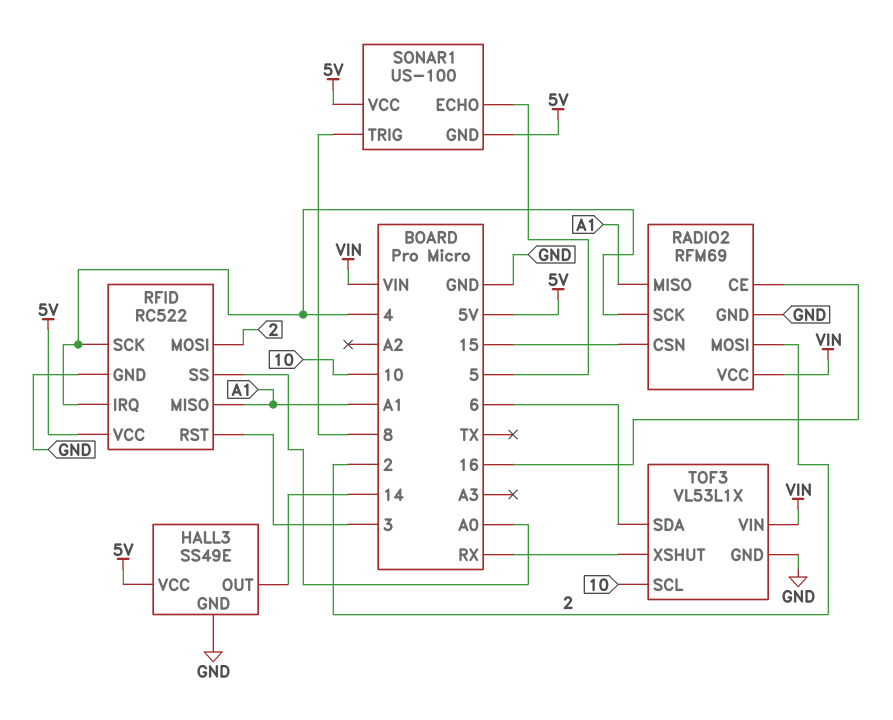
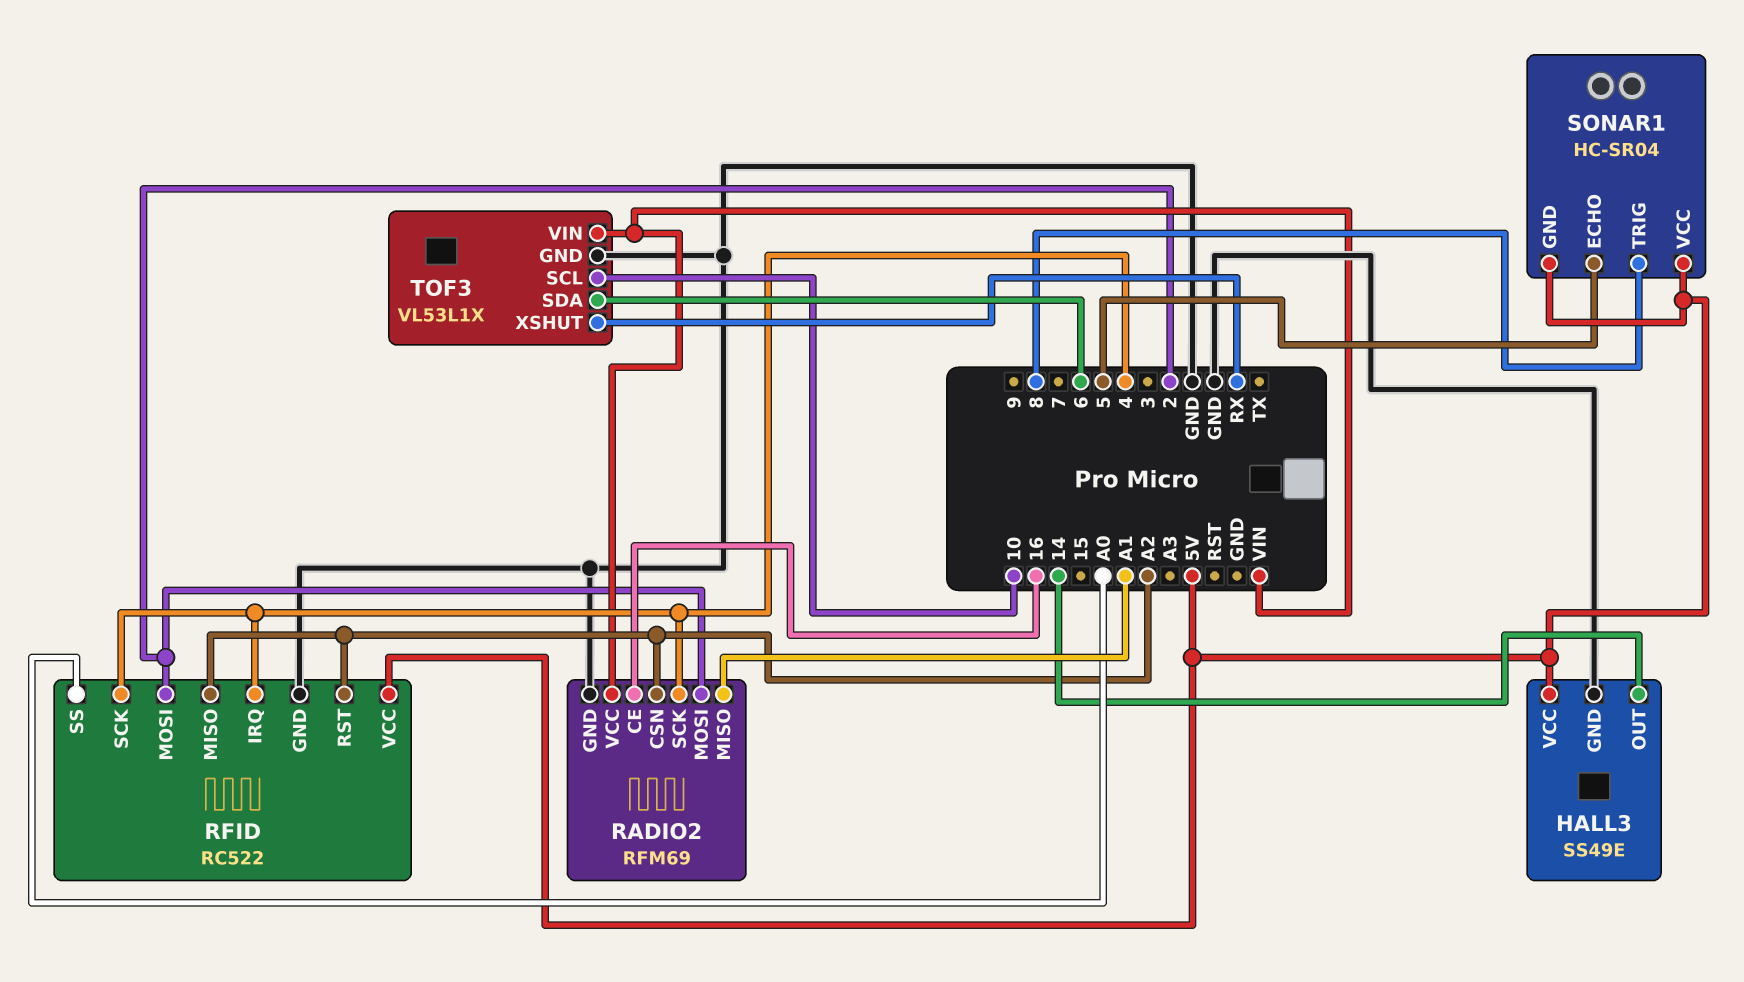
RADIO2 pin CSN: 15 -> A2
RFID pin MISO: A1 -> A2
RFID pin RST: 3 -> A2
SONAR1: US-100 -> HC-SR04

